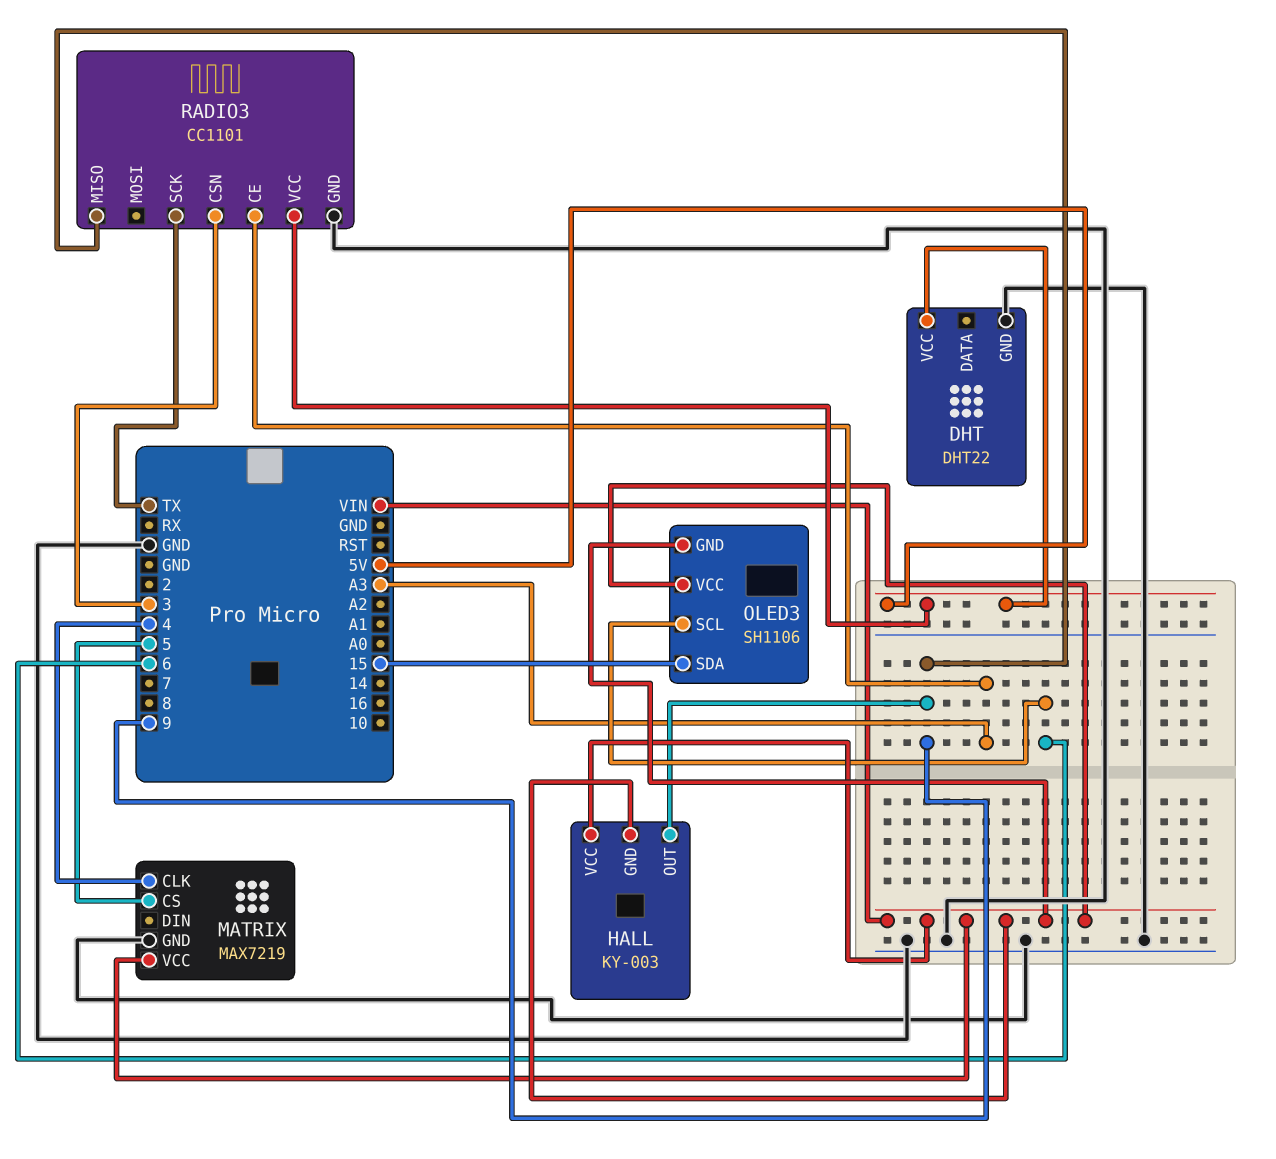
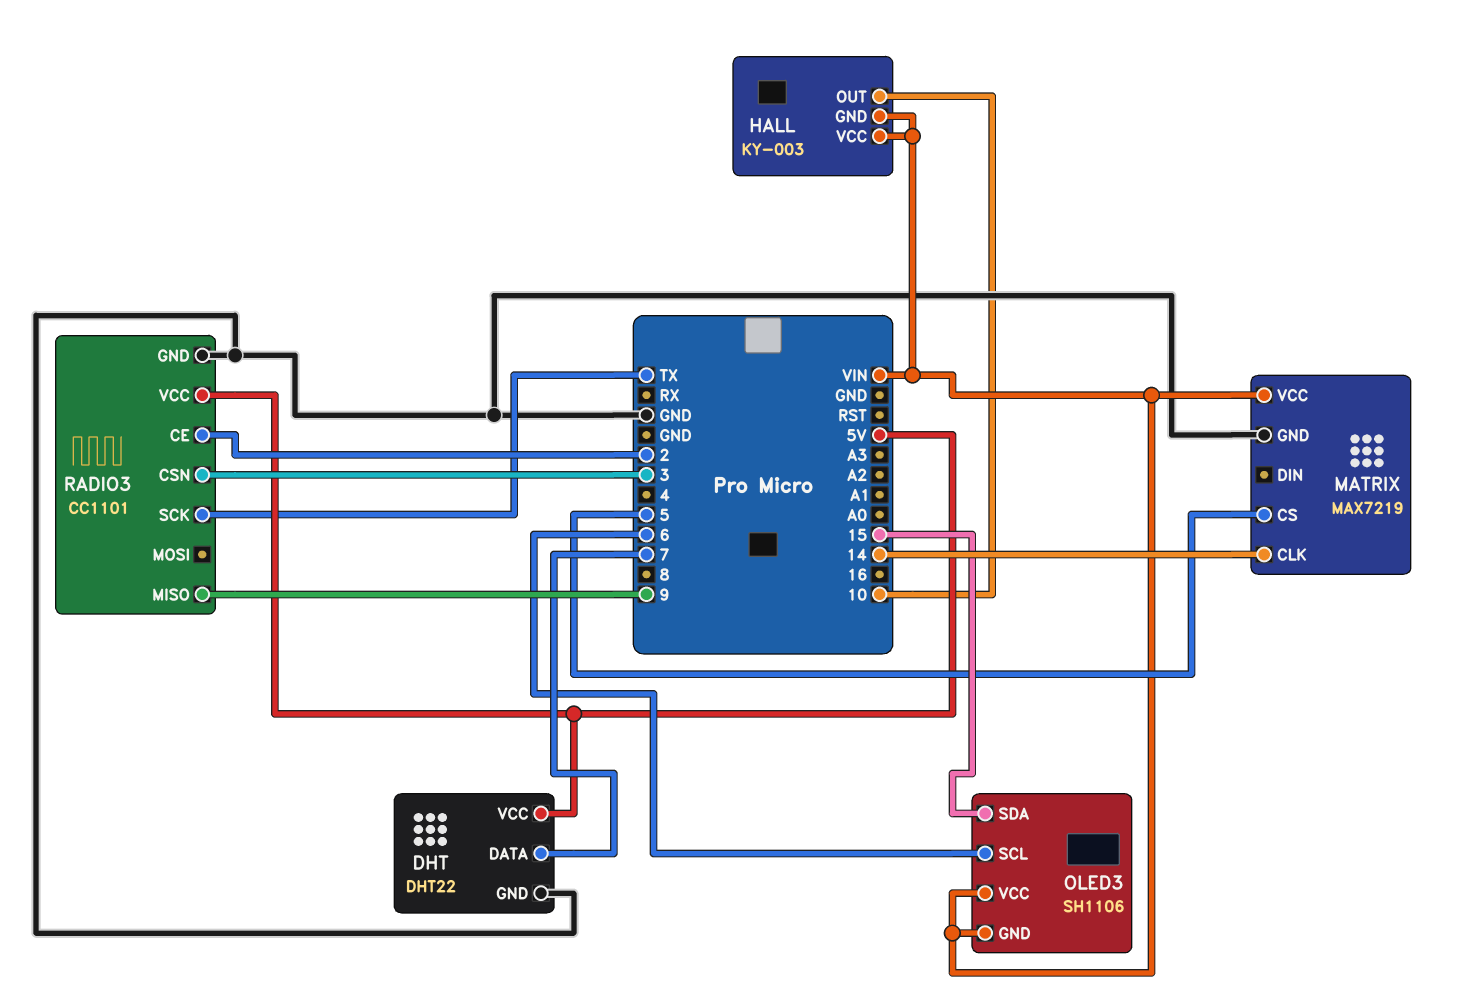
DHT pin DATA: none -> 7
HALL pin OUT: 9 -> 10
MATRIX pin CLK: 4 -> 14
RADIO3 pin CE: A3 -> 2

